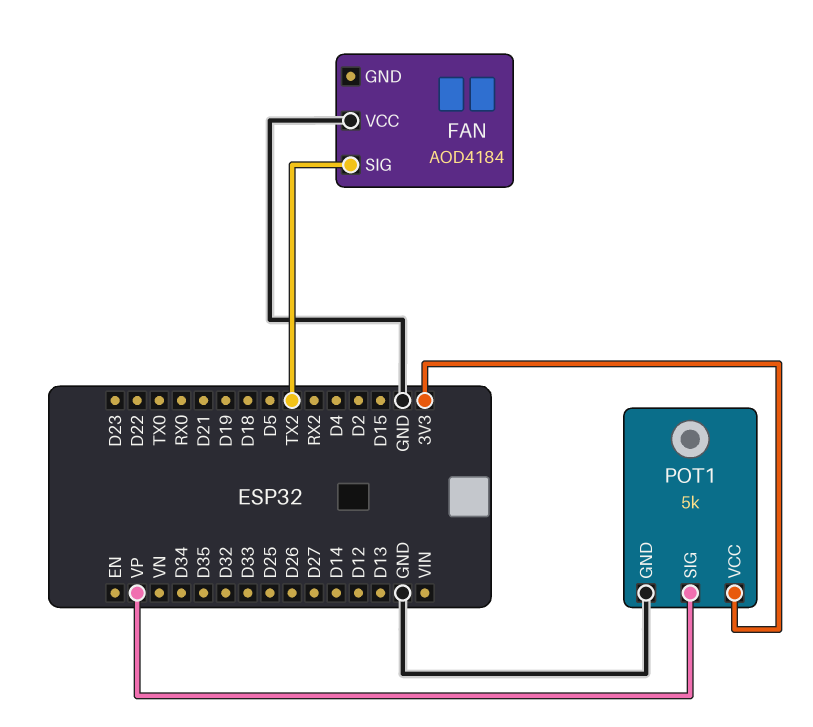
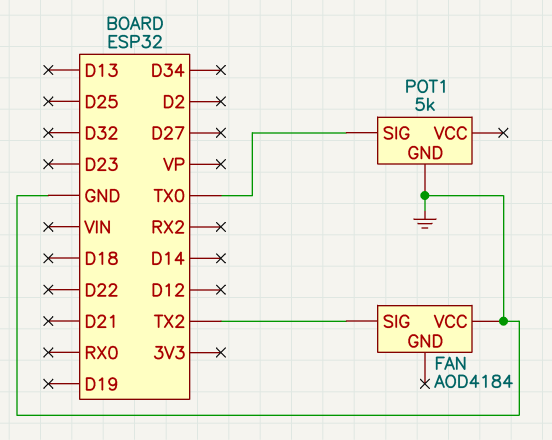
POT1 pin SIG: VP -> TX0
POT1 pin VCC: 3V3 -> none

